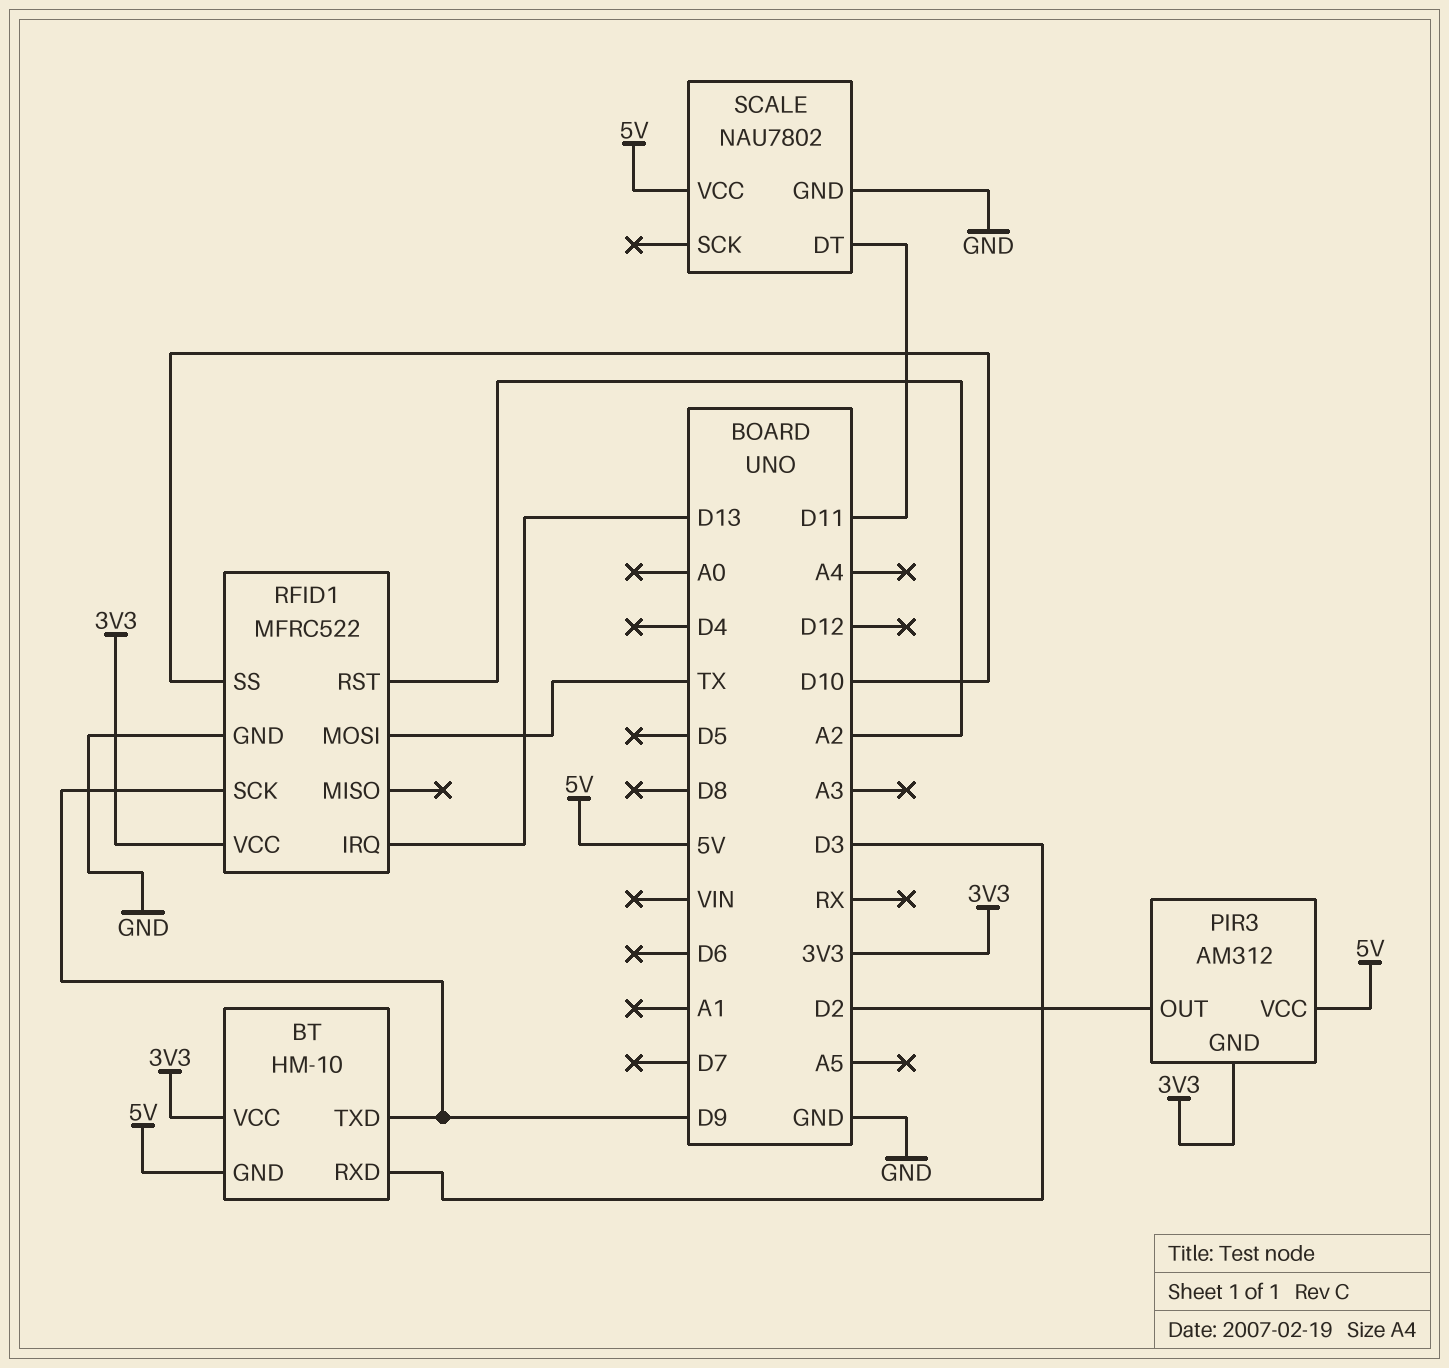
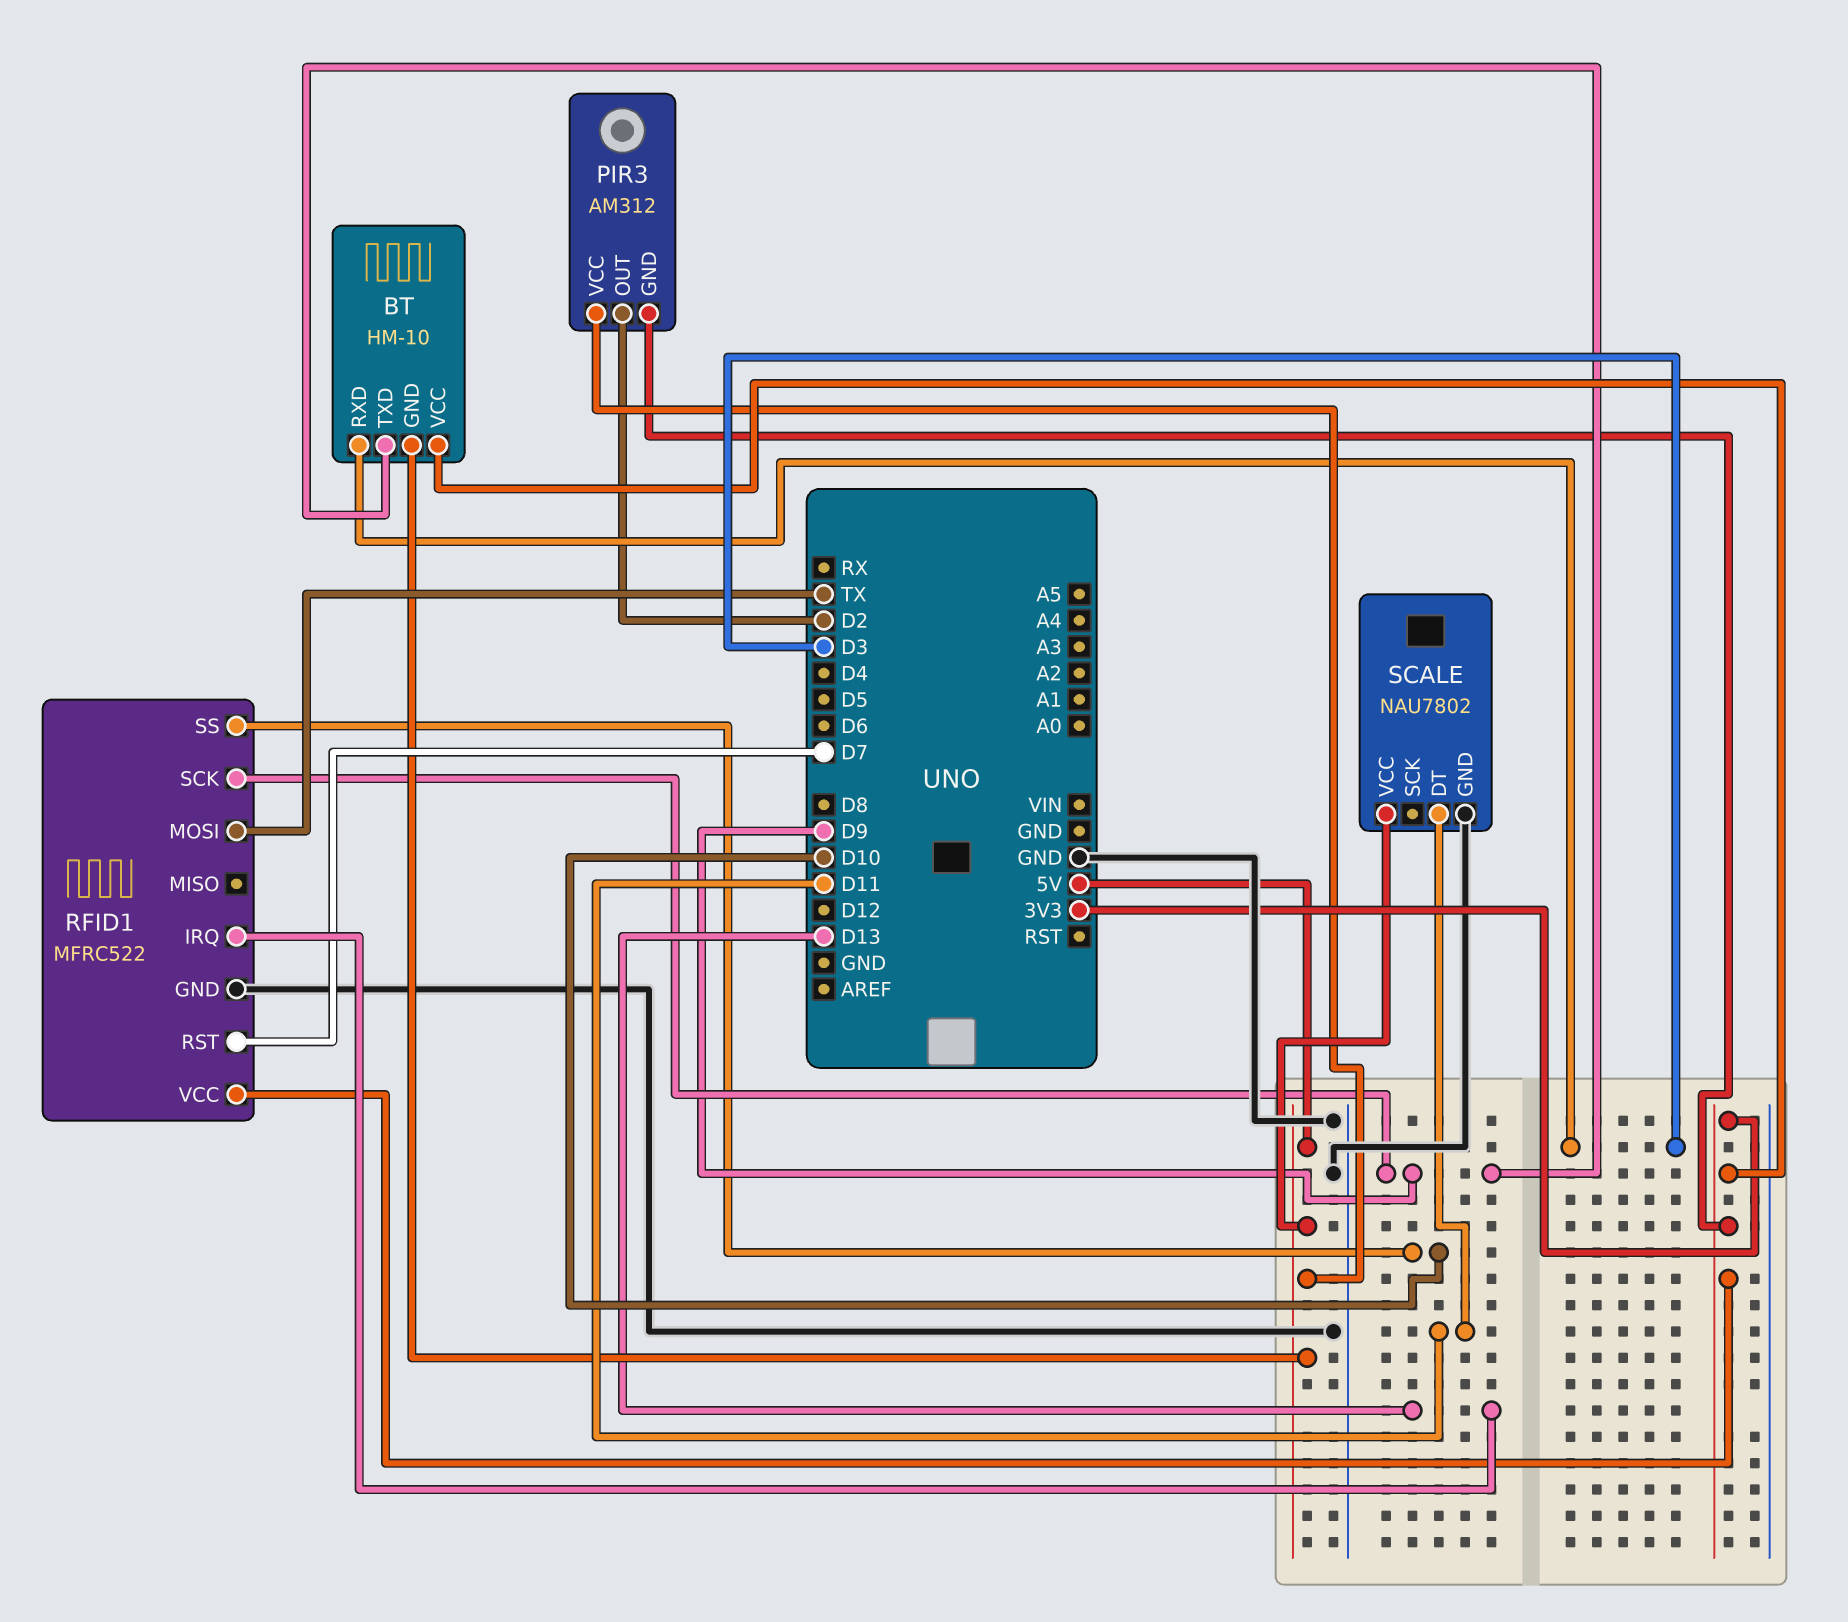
RFID1 pin RST: A2 -> D7

